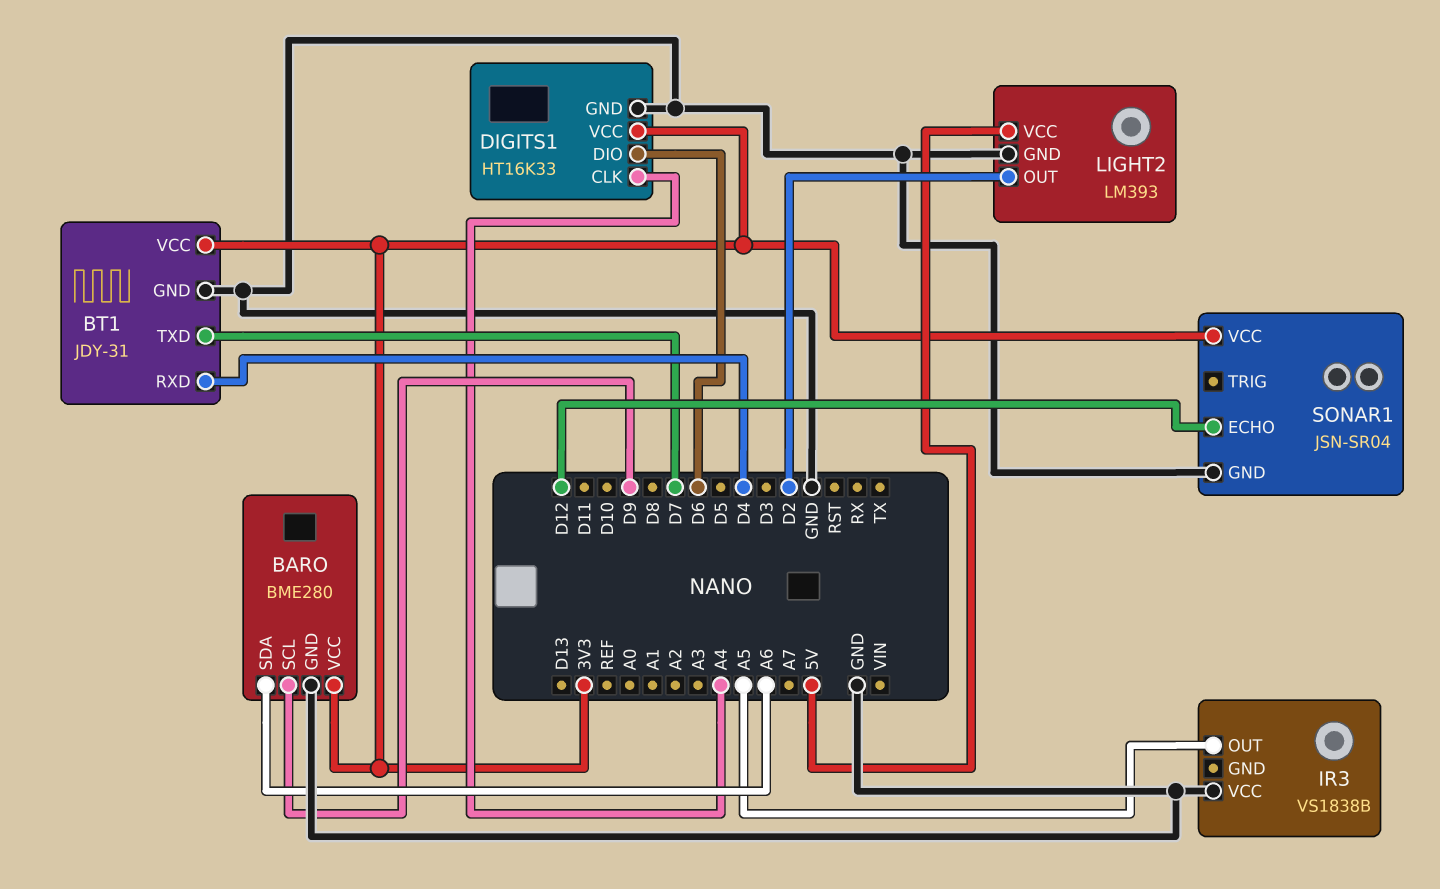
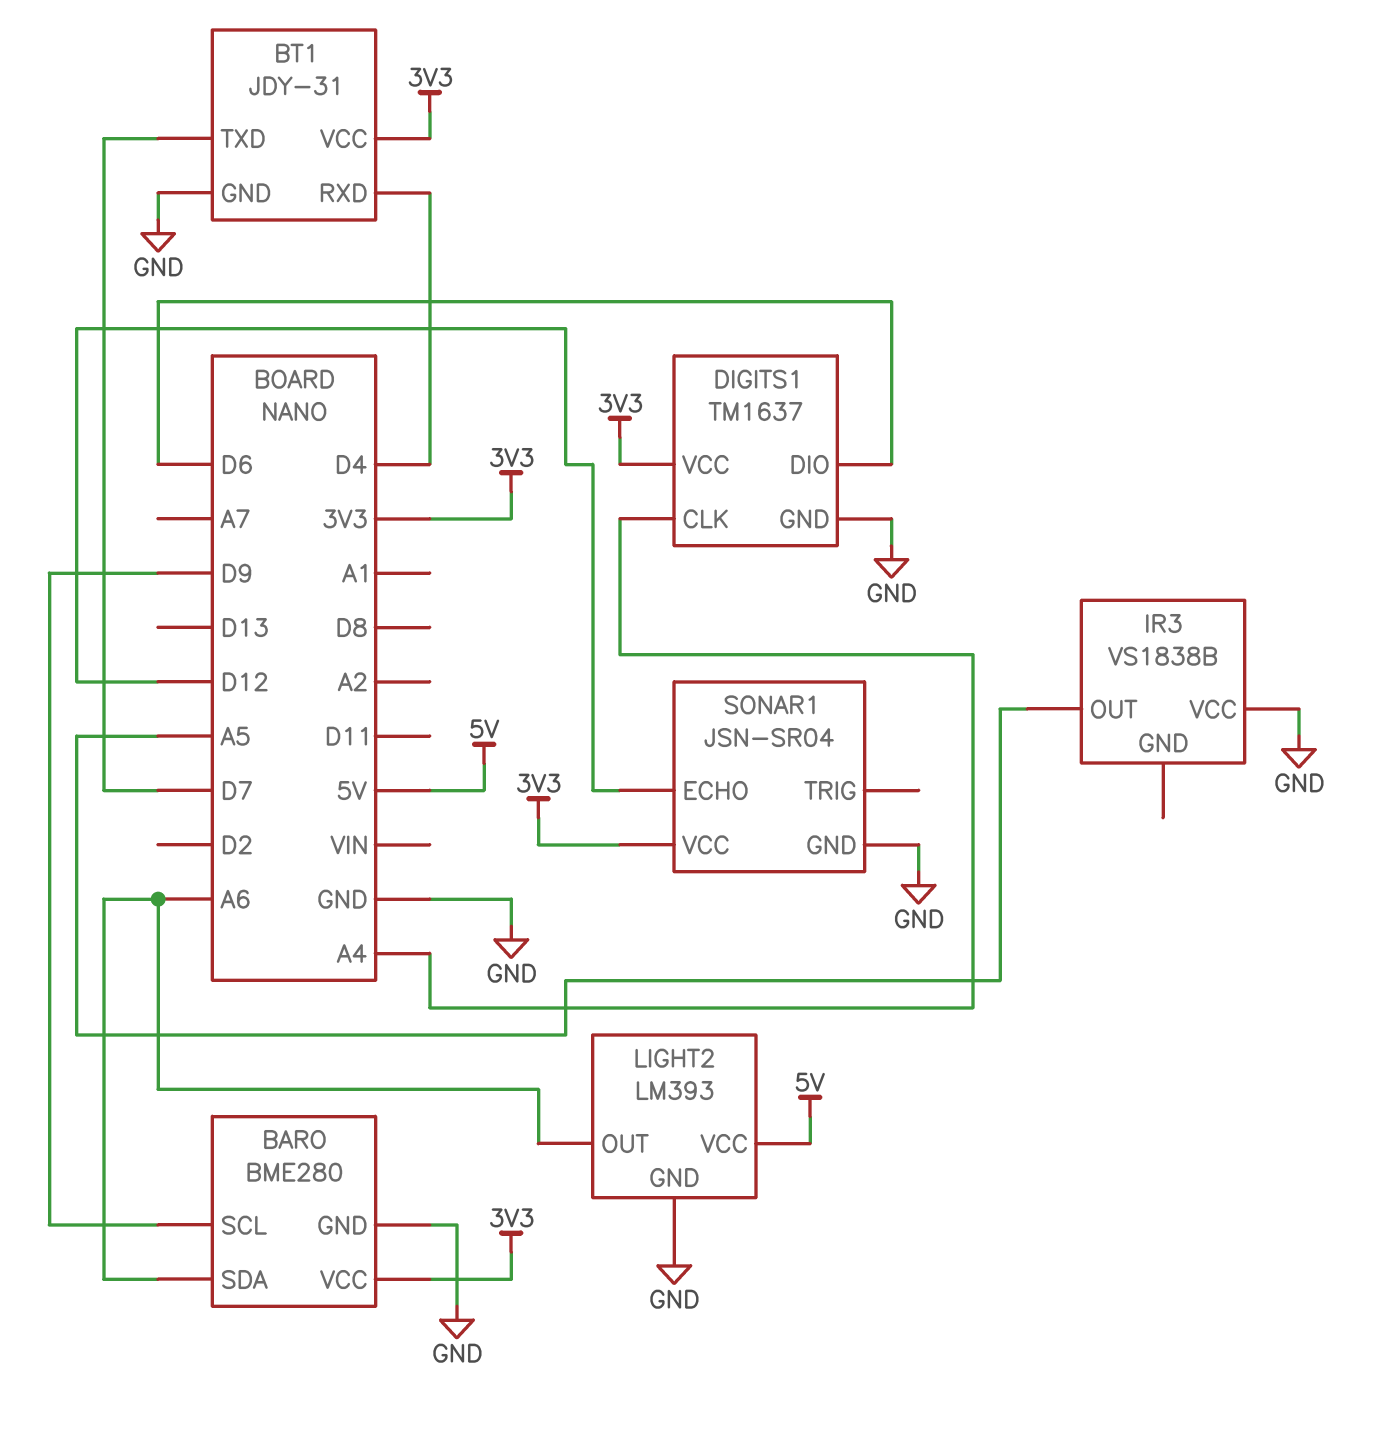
DIGITS1: HT16K33 -> TM1637
LIGHT2 pin OUT: D2 -> A6

